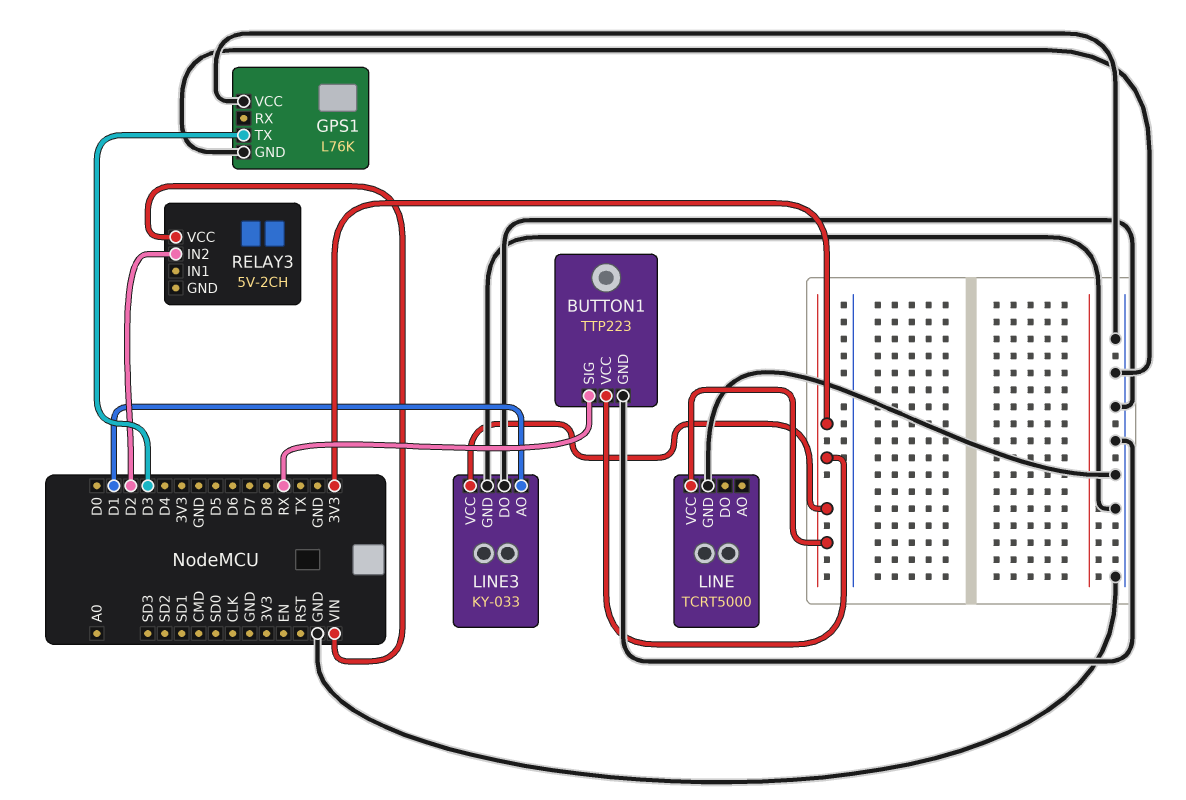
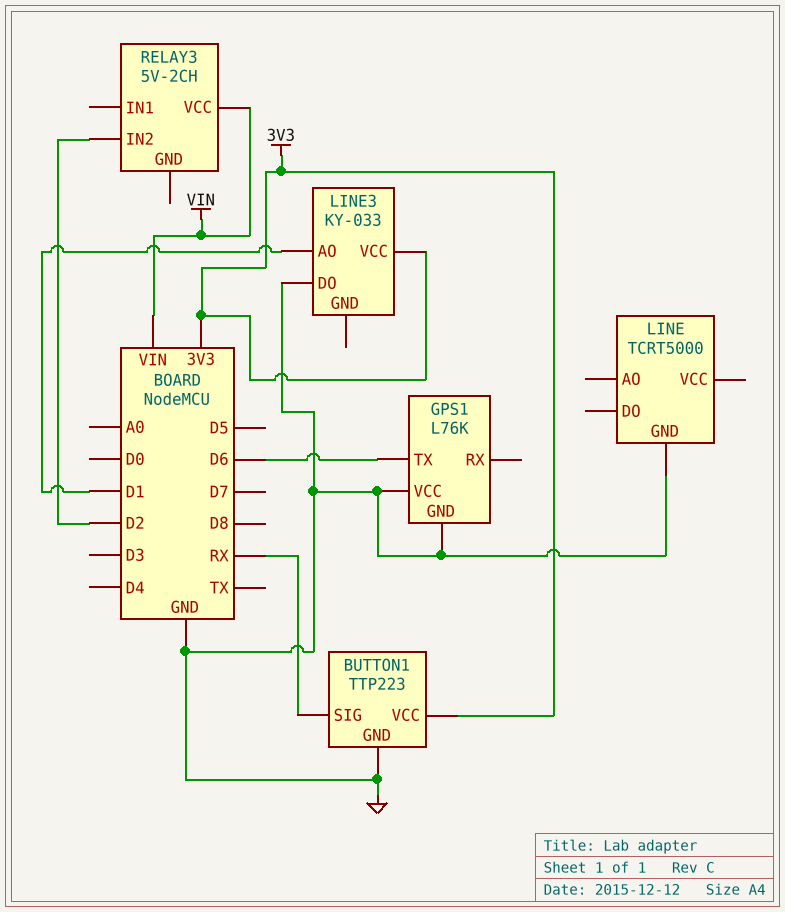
GPS1 pin TX: D3 -> D6
LINE pin VCC: 3V3 -> none
LINE3 pin GND: GND -> none

